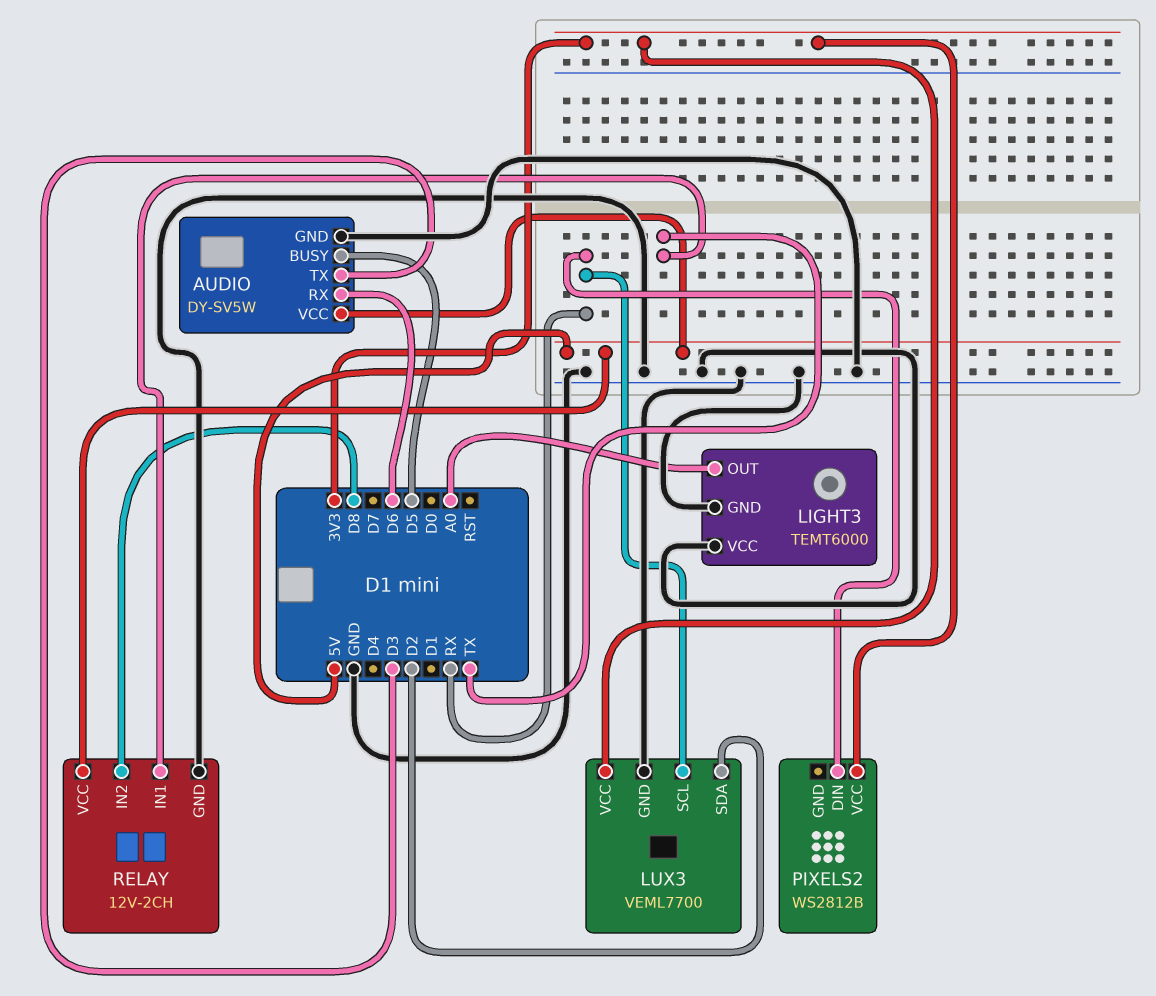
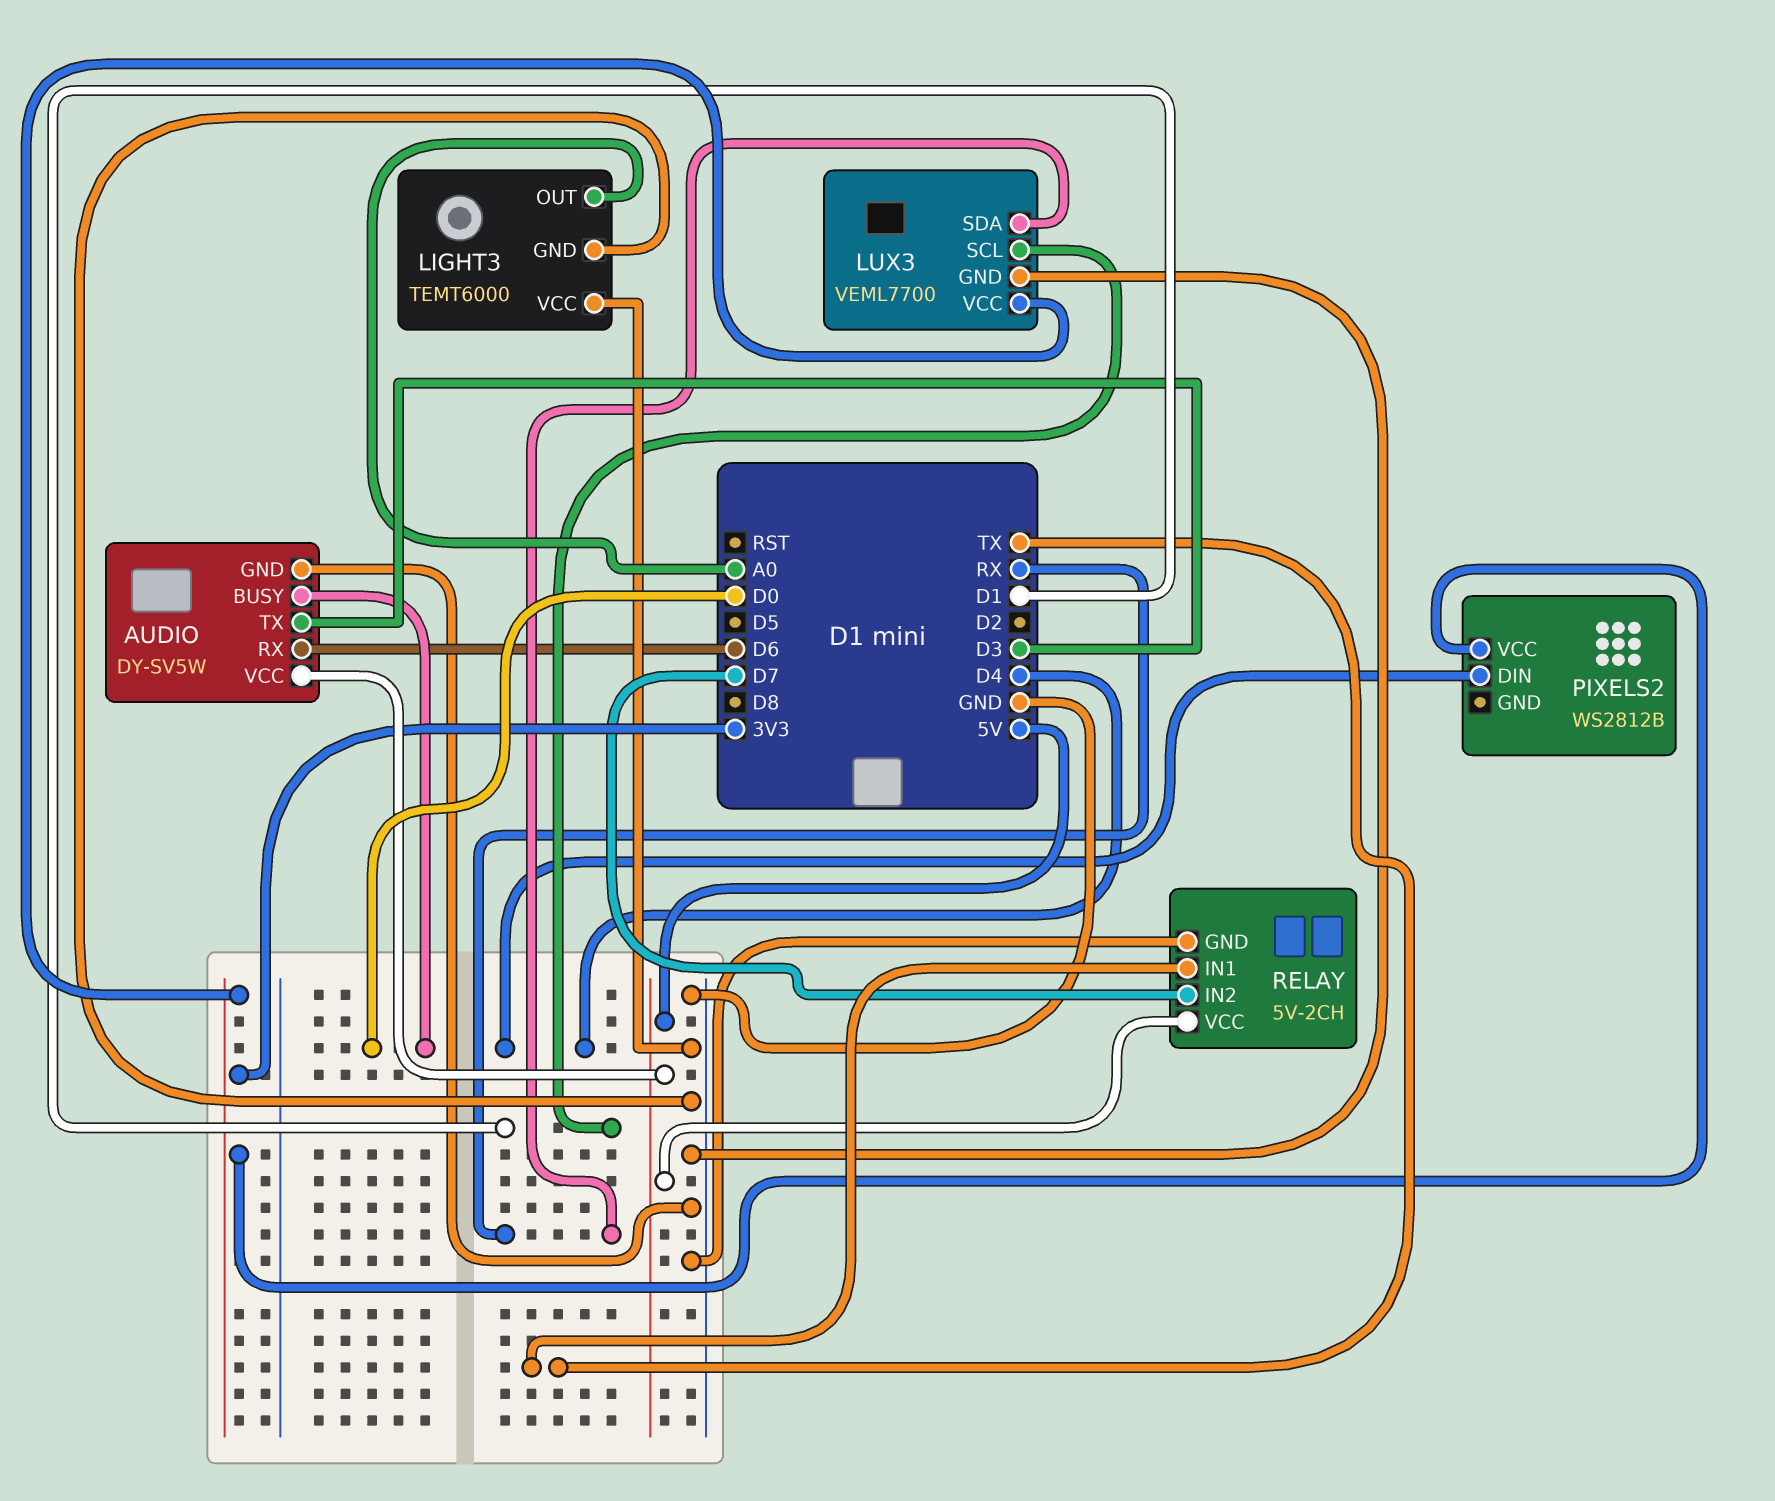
AUDIO pin BUSY: D5 -> D0
LUX3 pin SCL: RX -> D1
LUX3 pin SDA: D2 -> RX
PIXELS2 pin DIN: RX -> D4
RELAY: 12V-2CH -> 5V-2CH
RELAY pin IN2: D8 -> D7

